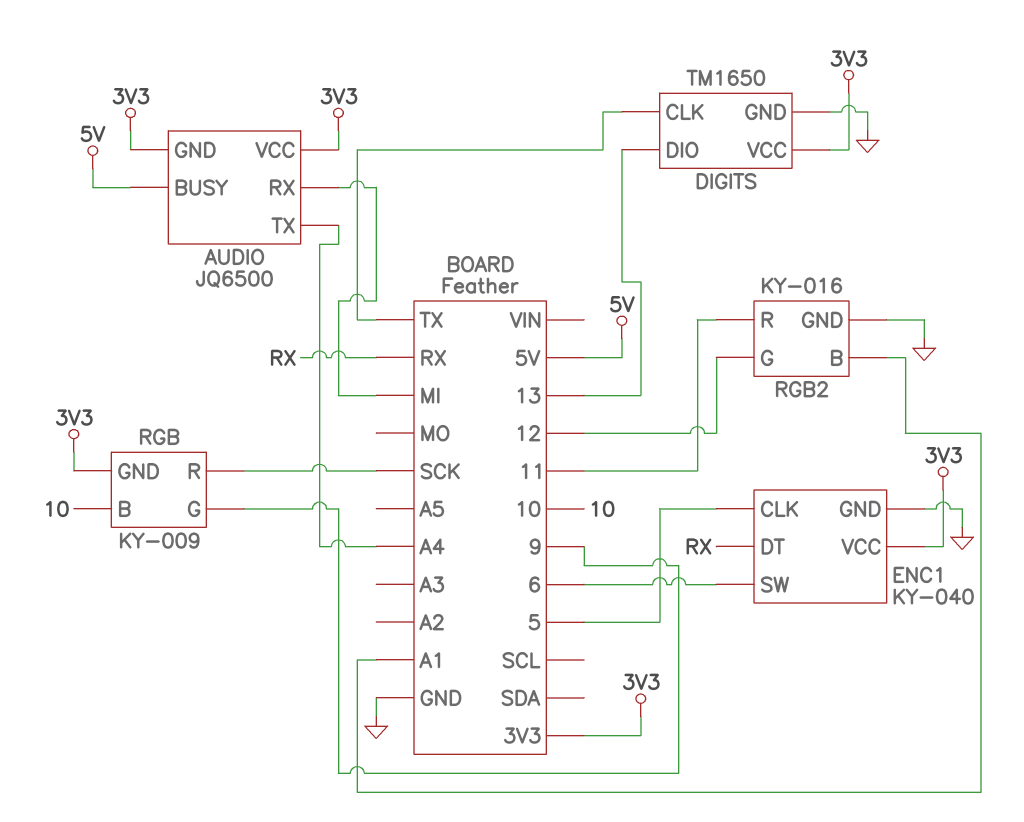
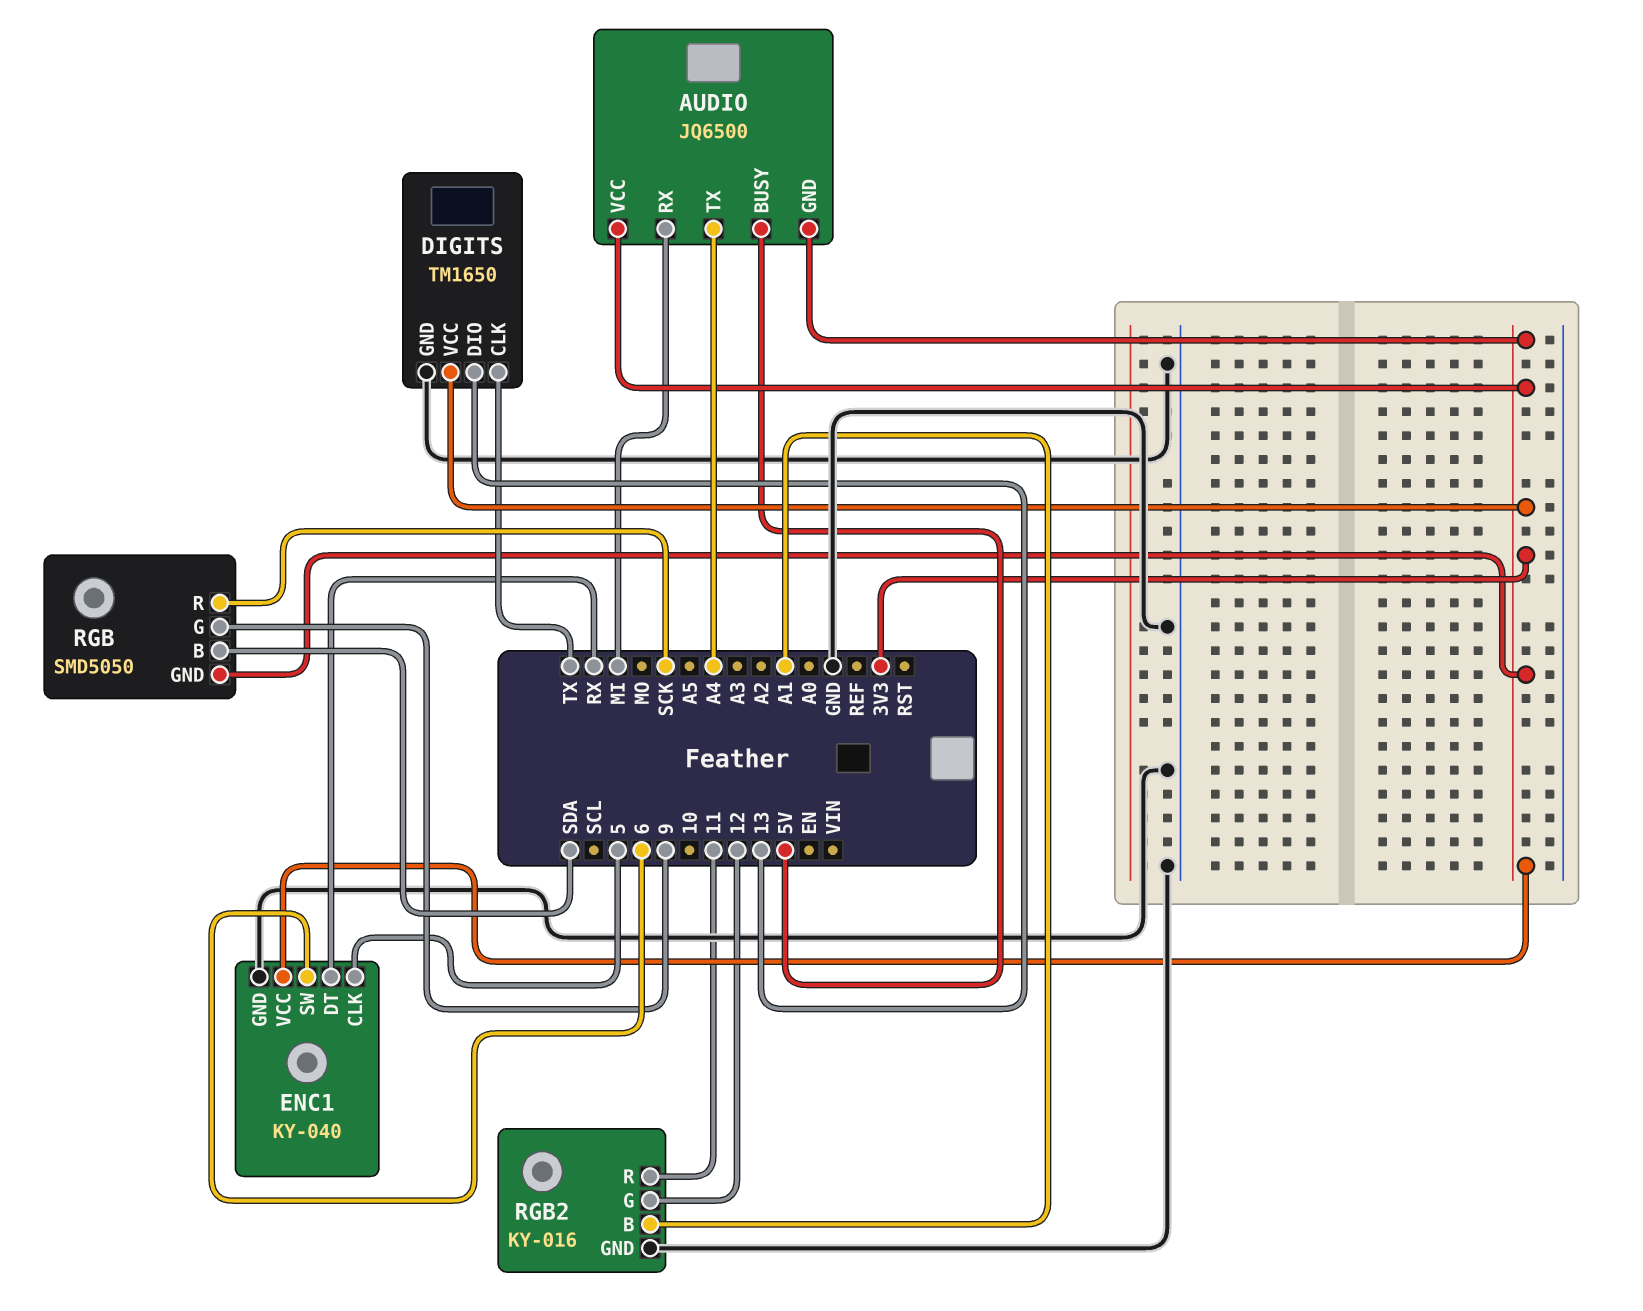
RGB: KY-009 -> SMD5050
RGB pin B: 10 -> SDA

